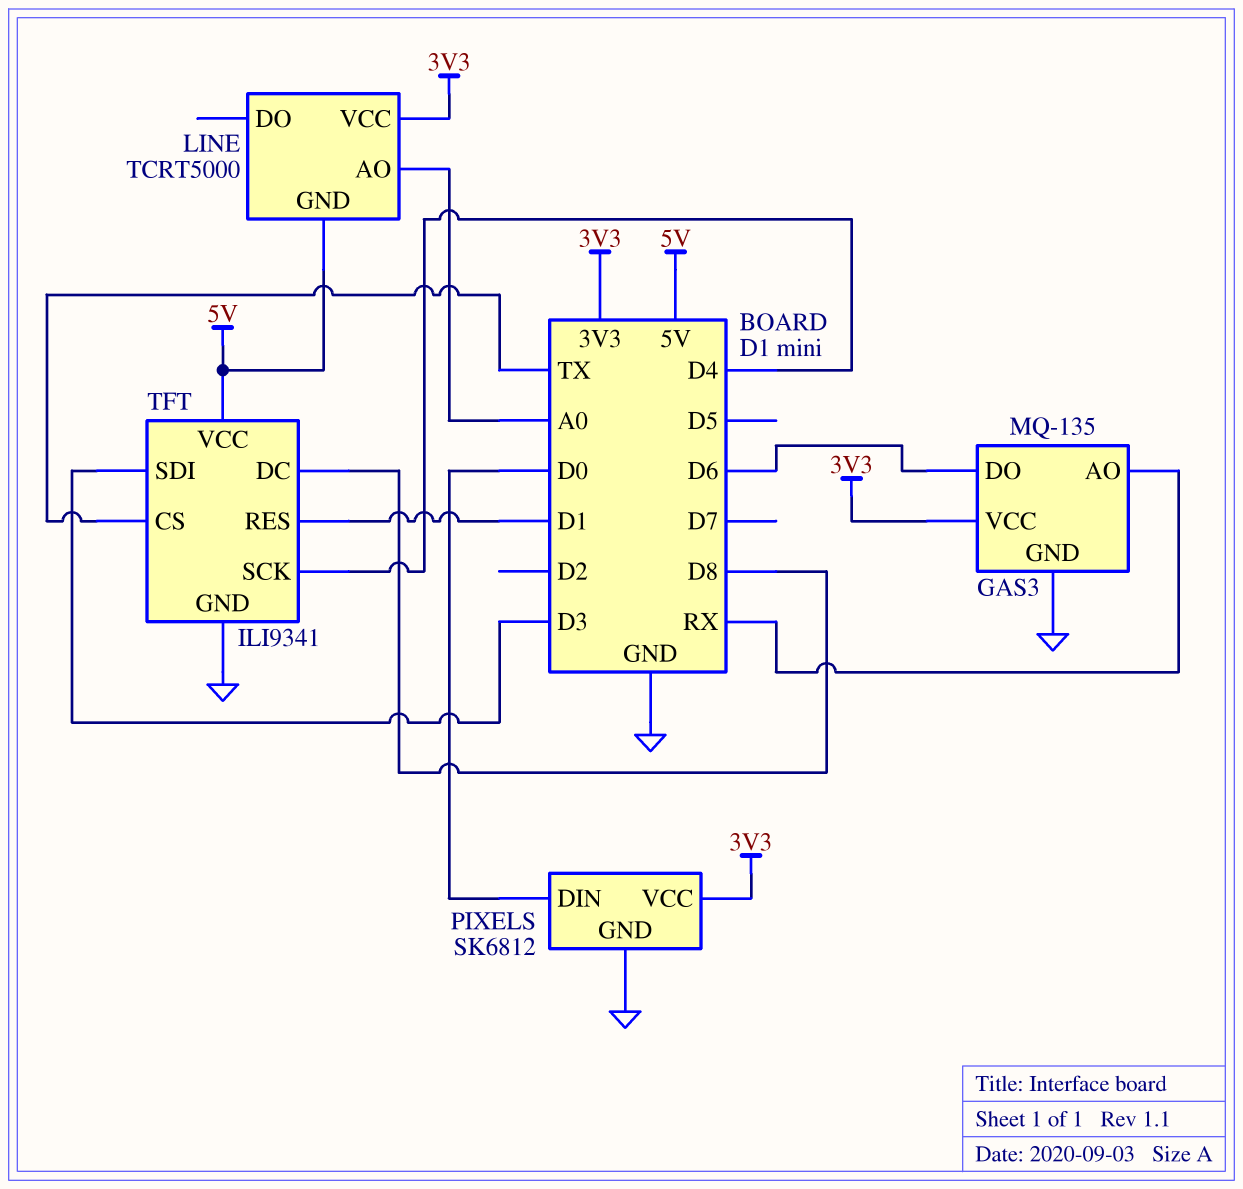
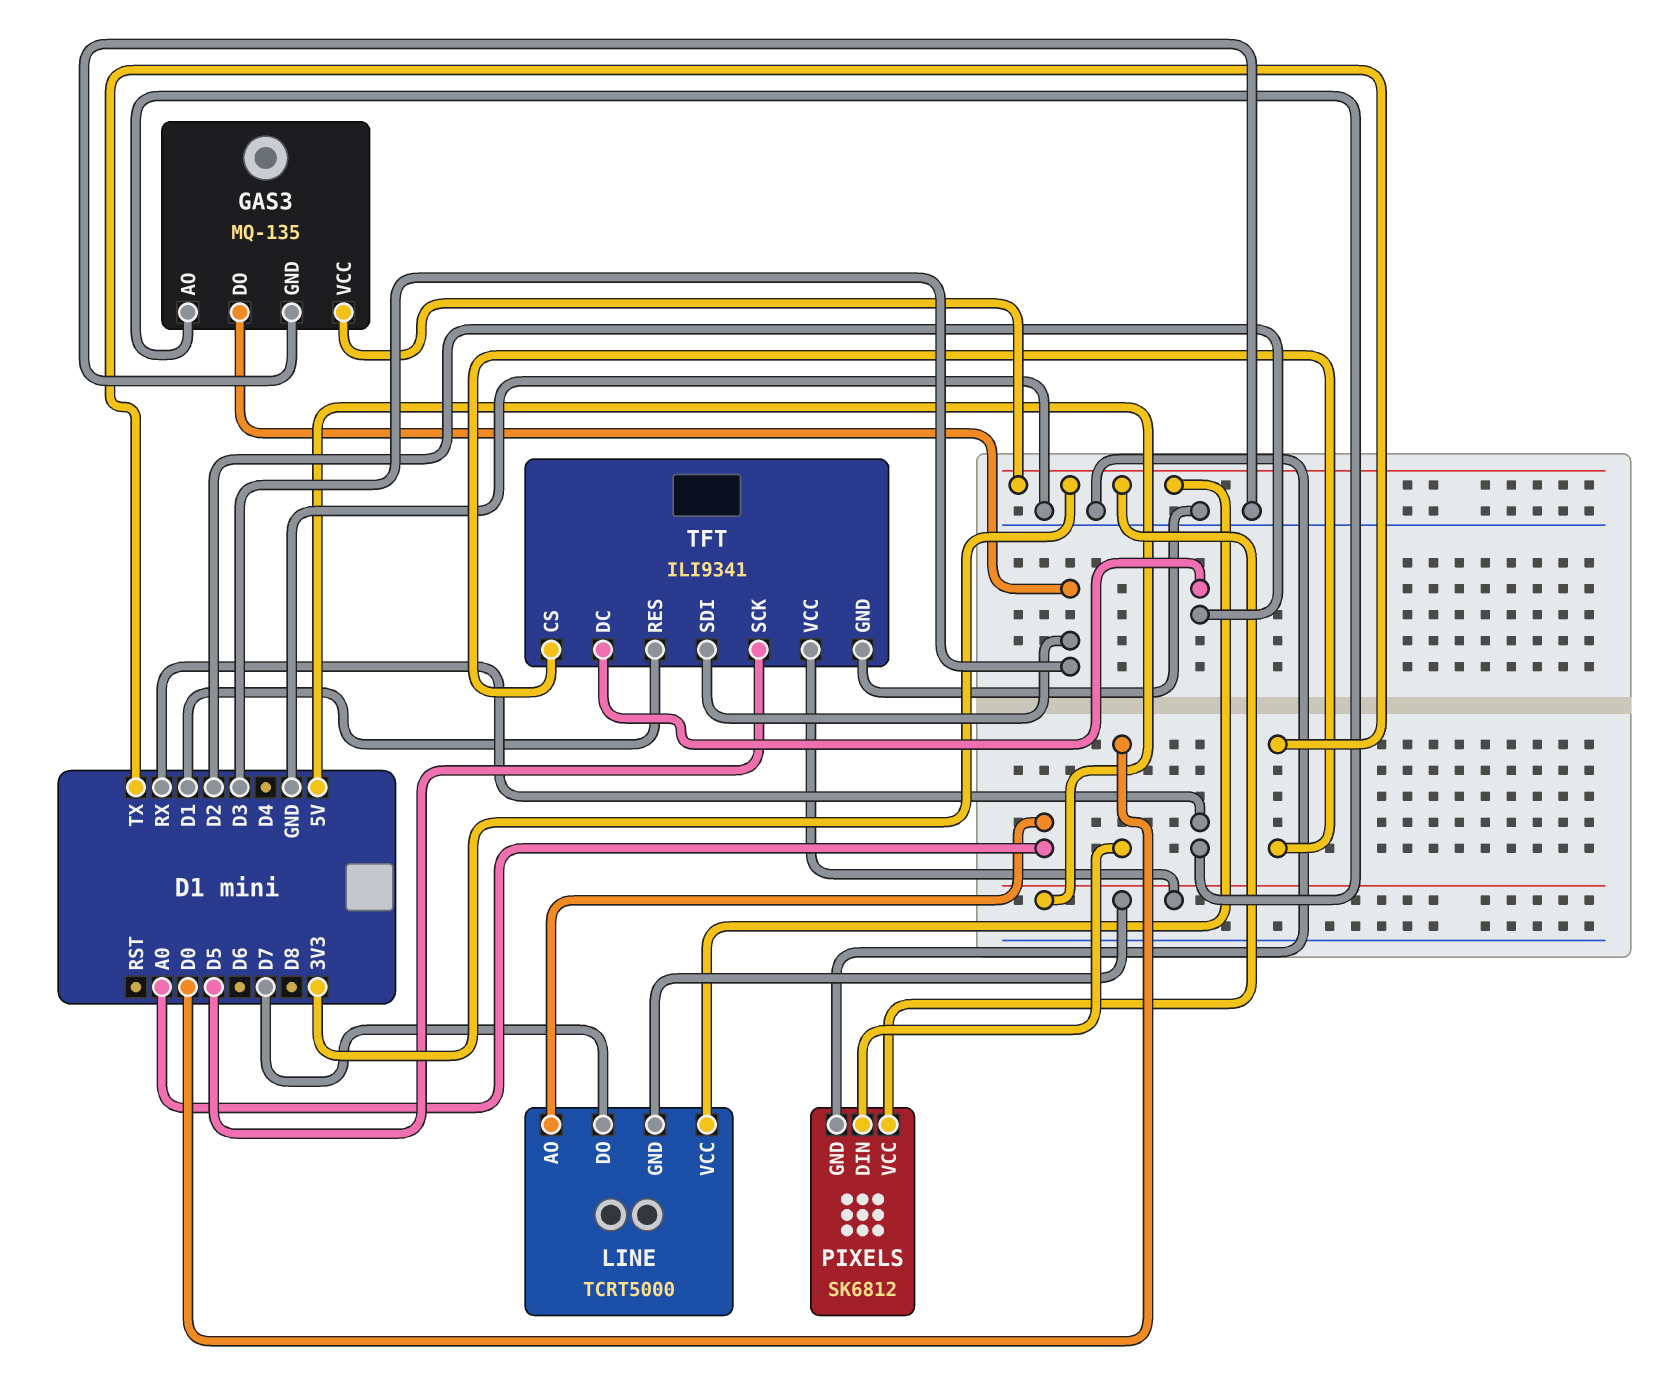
GAS3 pin DO: D6 -> D3
LINE pin DO: none -> D7
TFT pin DC: D8 -> D2
TFT pin SCK: D4 -> D5

